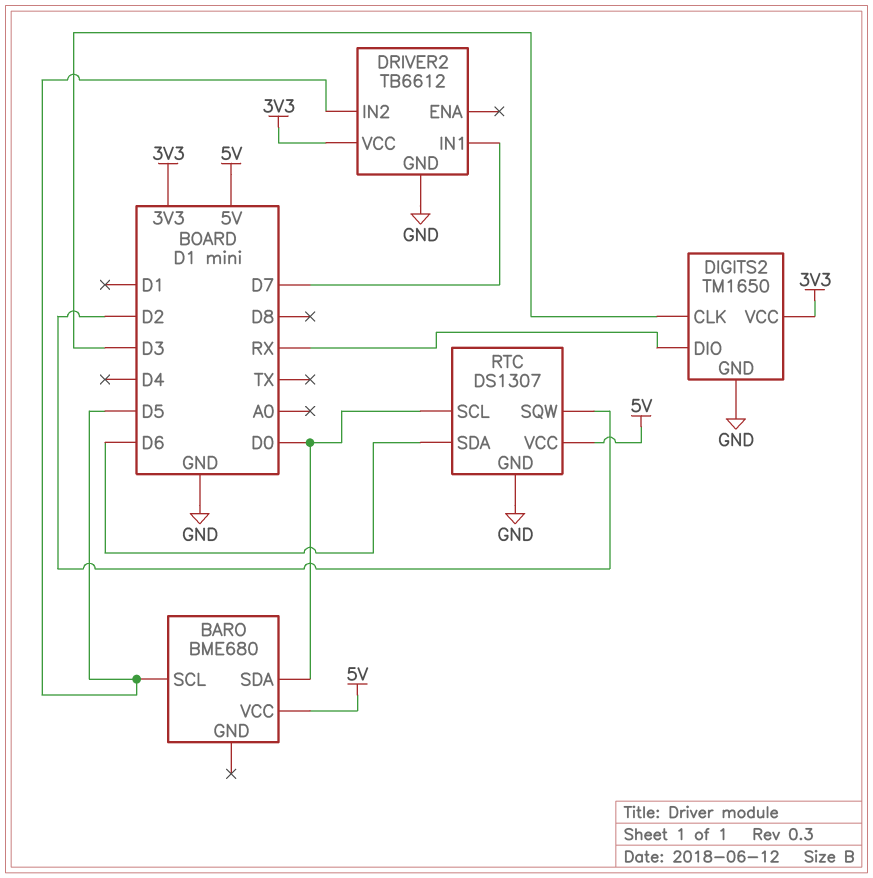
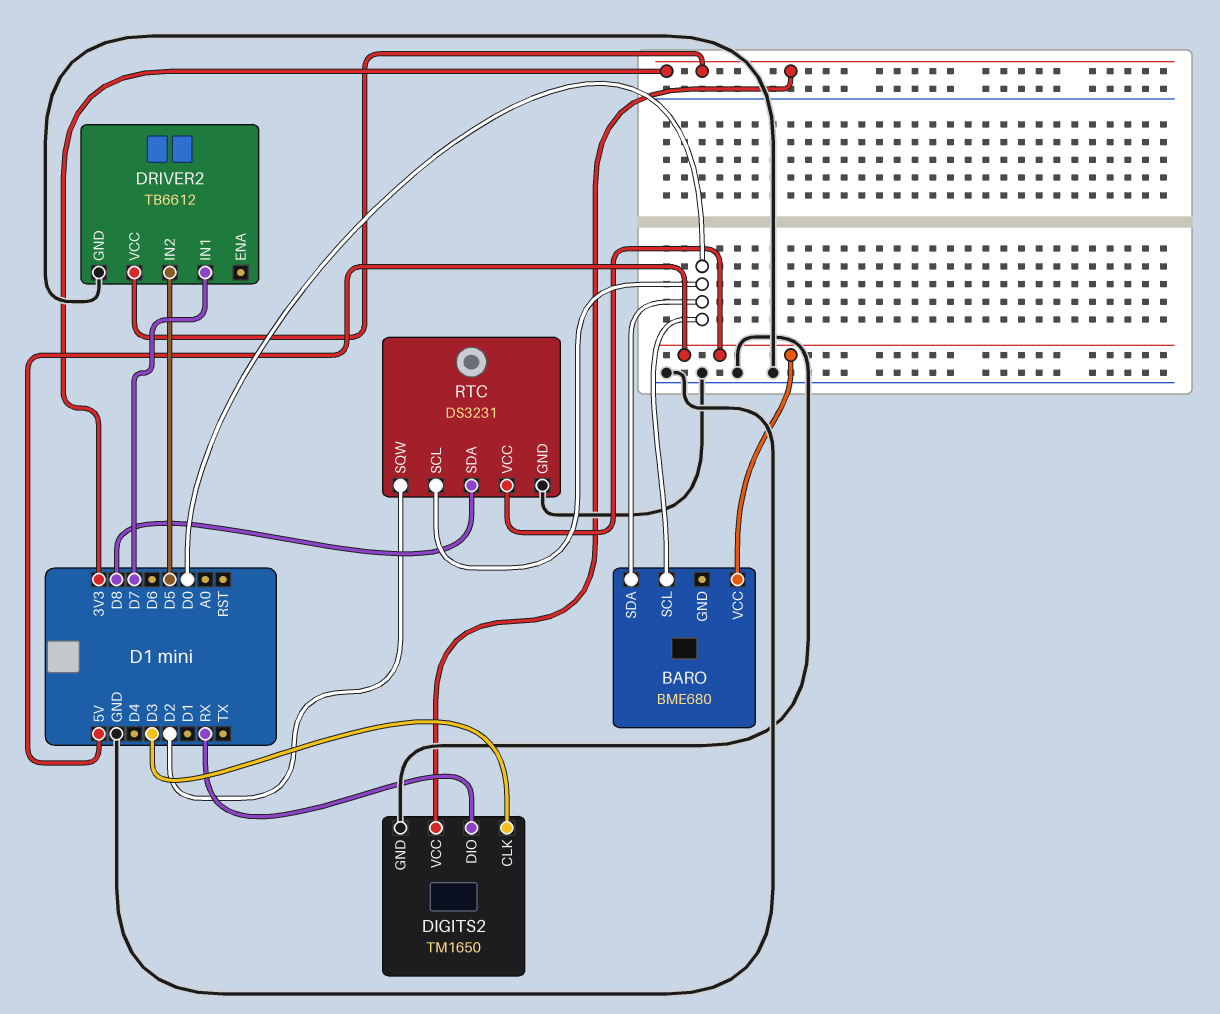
BARO pin SCL: D5 -> D0
RTC: DS1307 -> DS3231
RTC pin SDA: D6 -> D8

